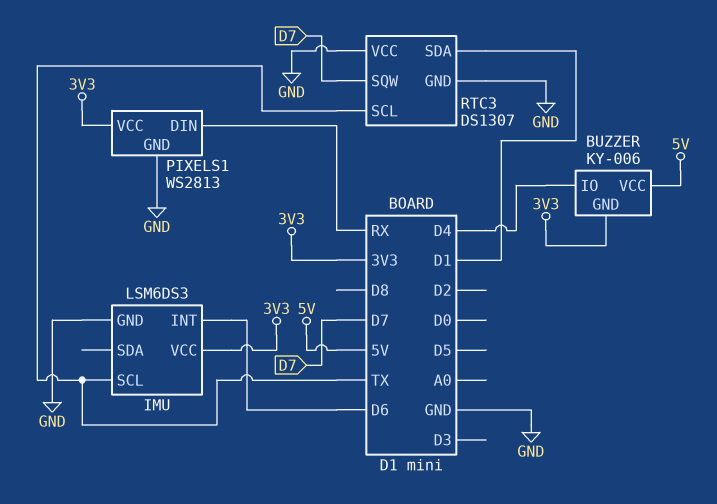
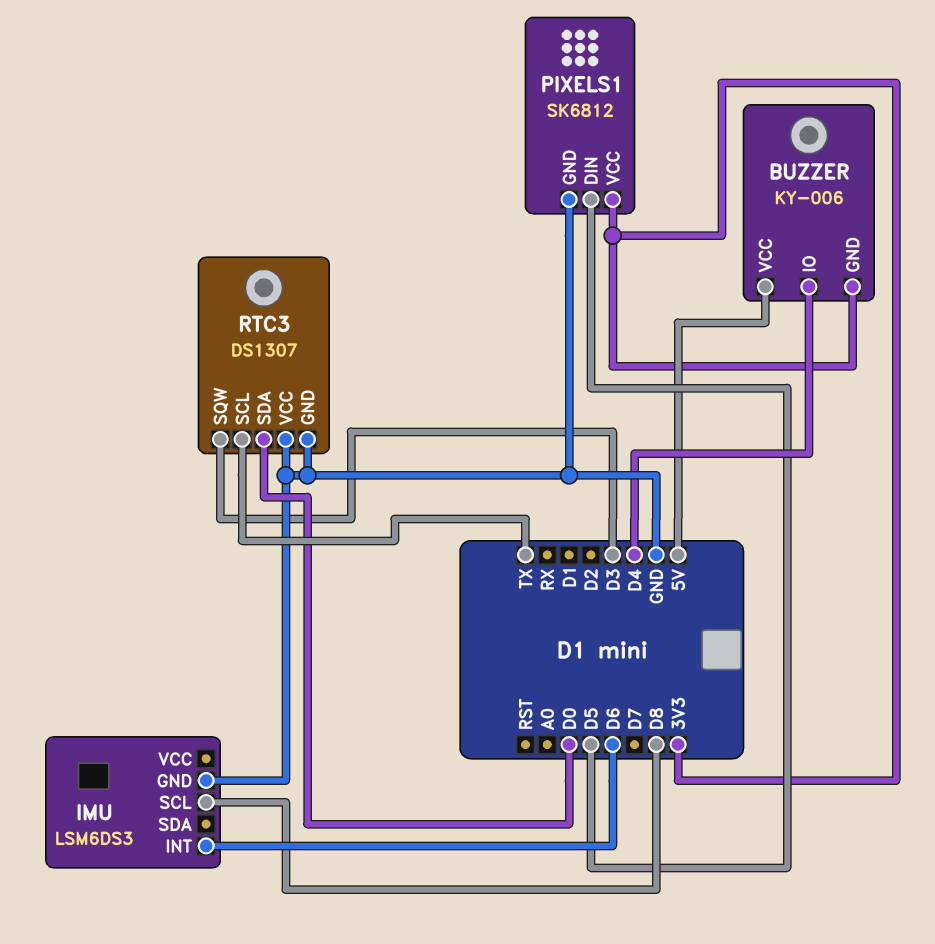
IMU pin SCL: TX -> D8
IMU pin VCC: 3V3 -> none
PIXELS1: WS2813 -> SK6812
PIXELS1 pin DIN: RX -> D5
RTC3 pin SDA: D1 -> D0
RTC3 pin SQW: D7 -> D3

